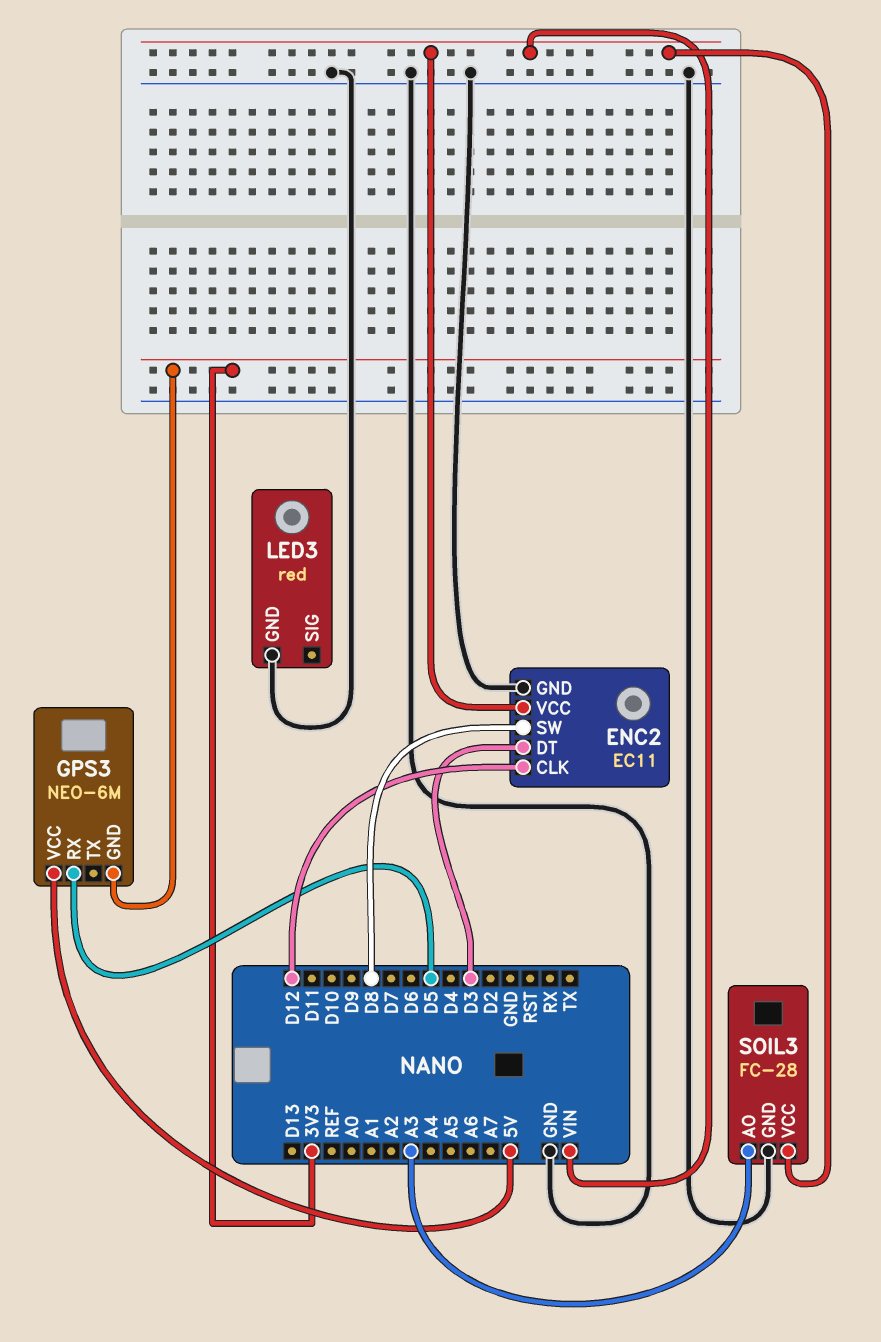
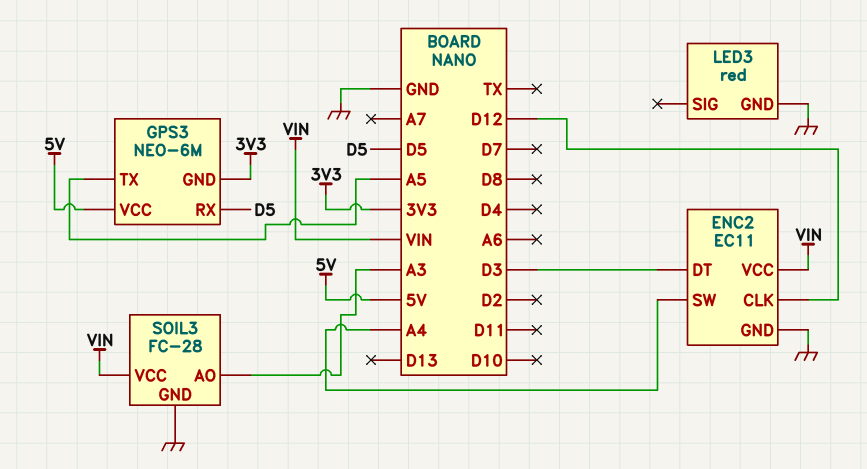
ENC2 pin SW: D8 -> A4
GPS3 pin TX: none -> A5

